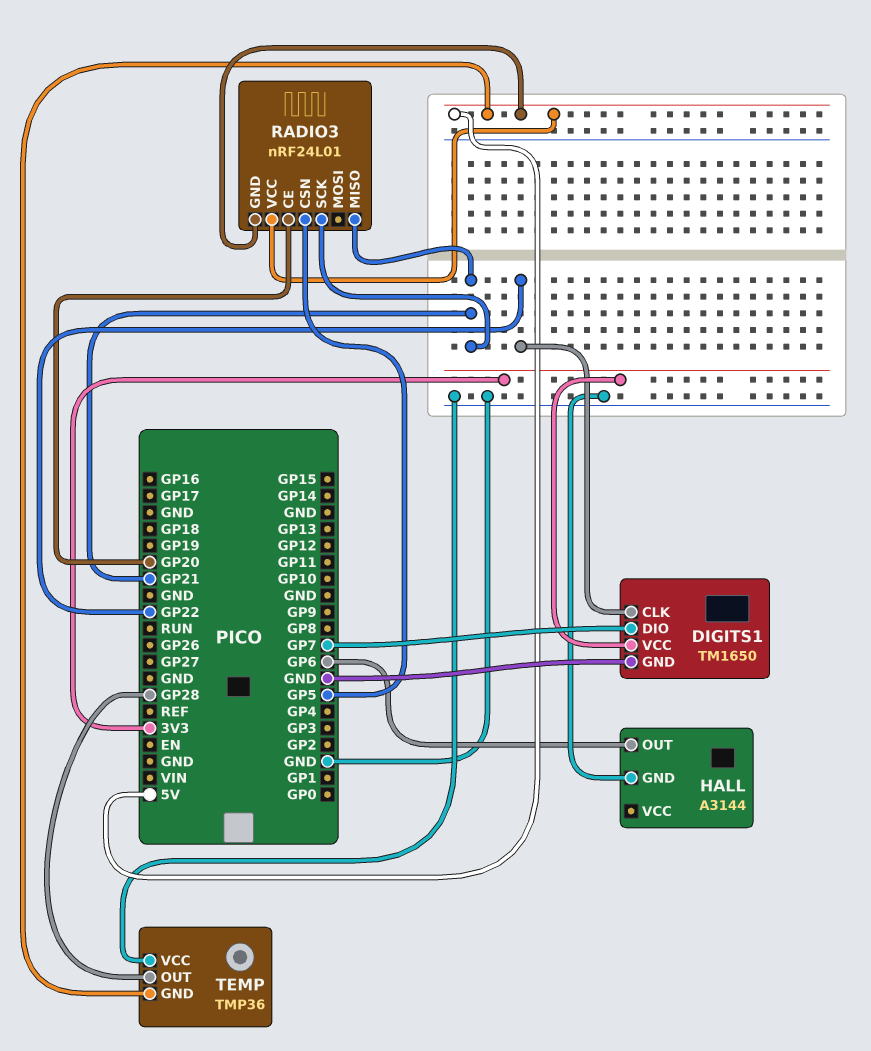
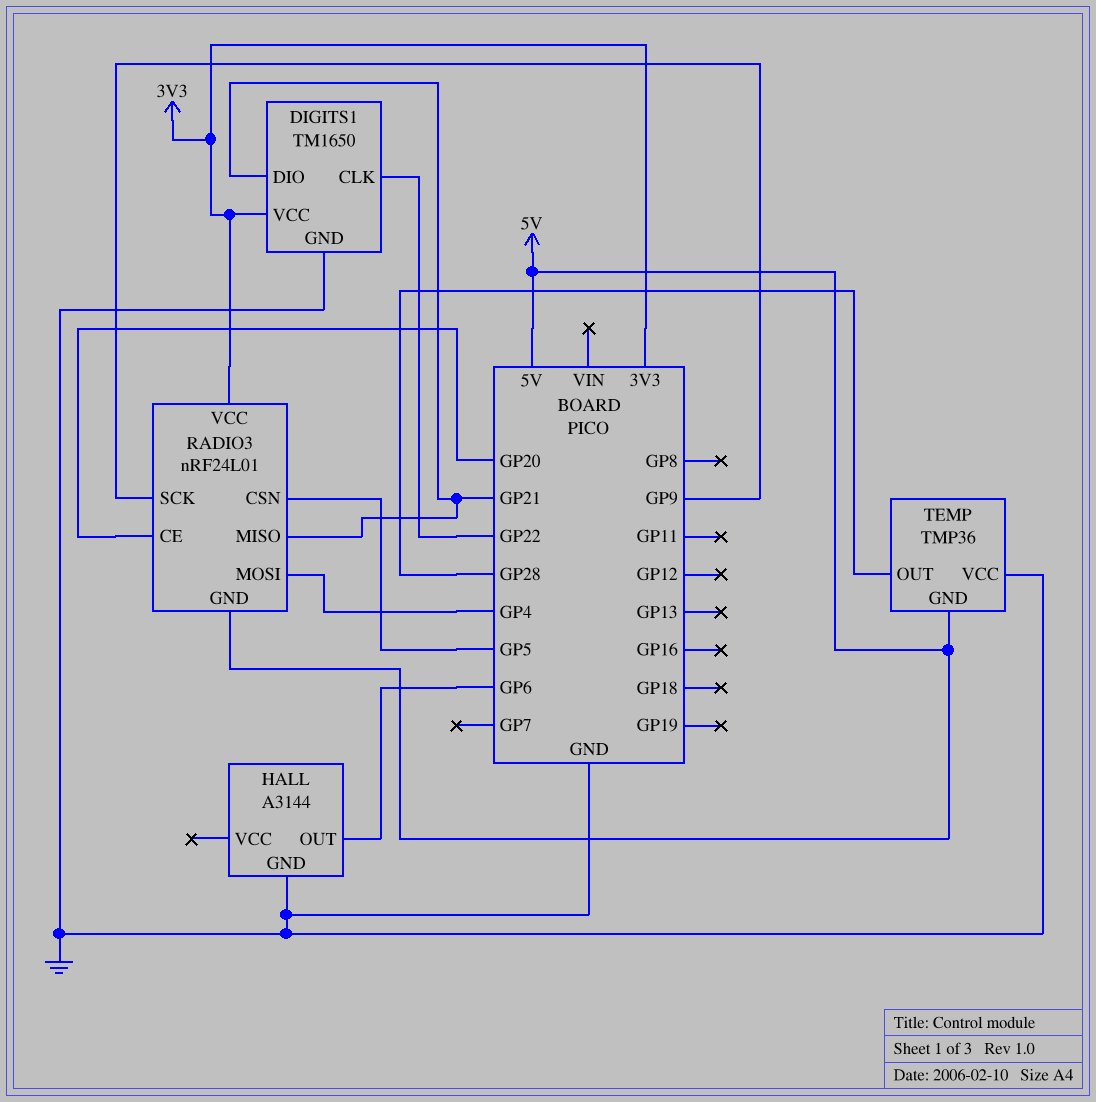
DIGITS1 pin DIO: GP7 -> GP21
RADIO3 pin MOSI: none -> GP4
RADIO3 pin SCK: GP21 -> GP9
RADIO3 pin VCC: 5V -> 3V3

